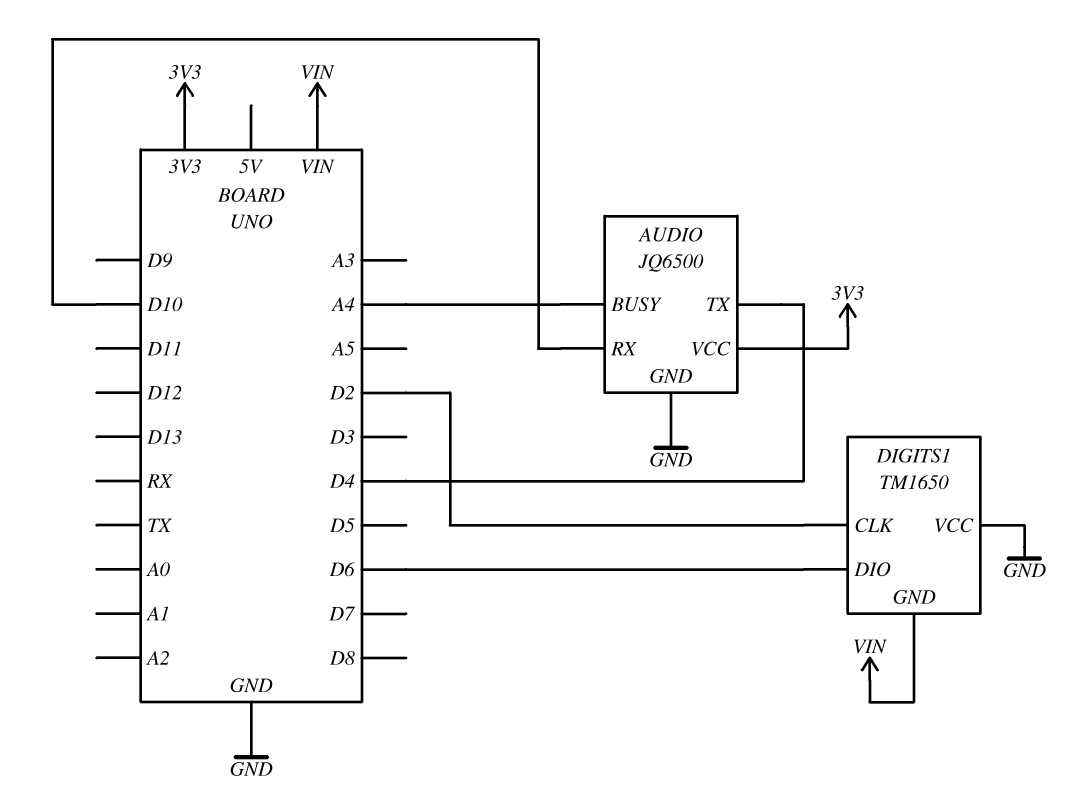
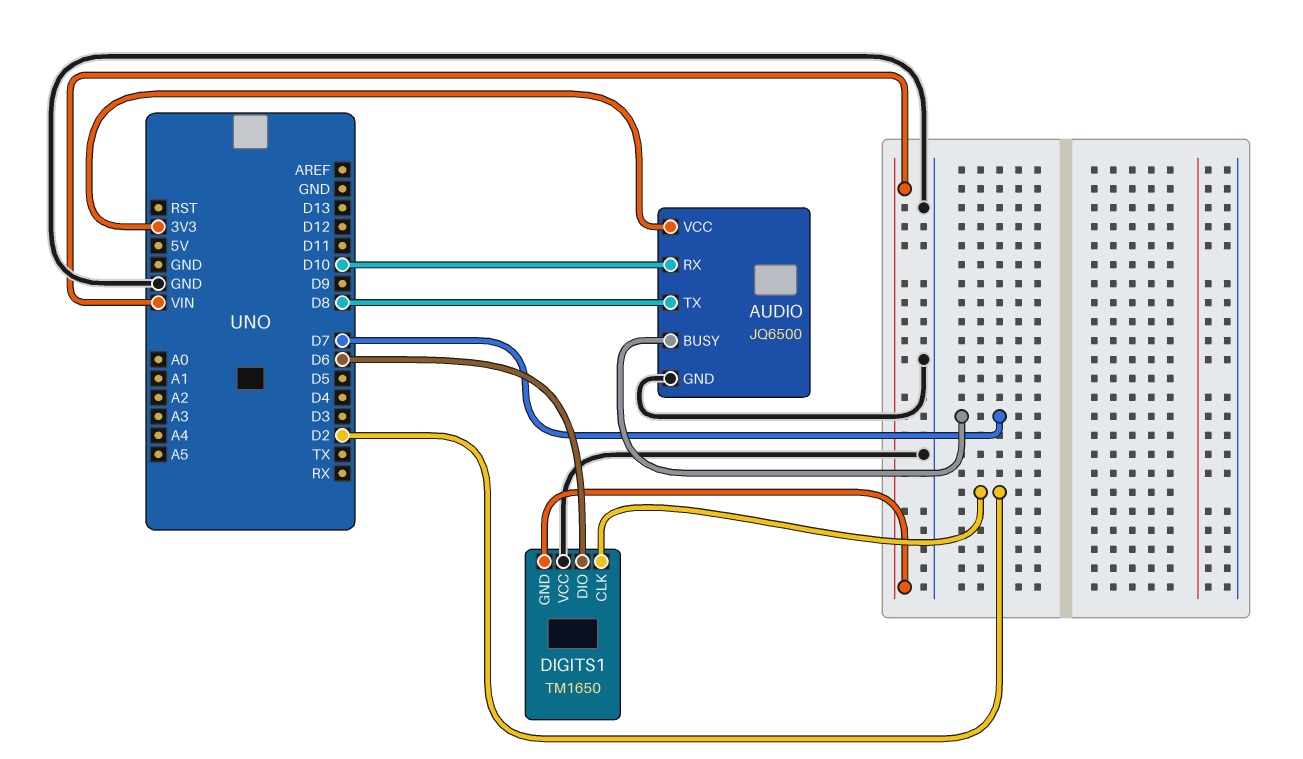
AUDIO pin BUSY: A4 -> D7
AUDIO pin TX: D4 -> D8

